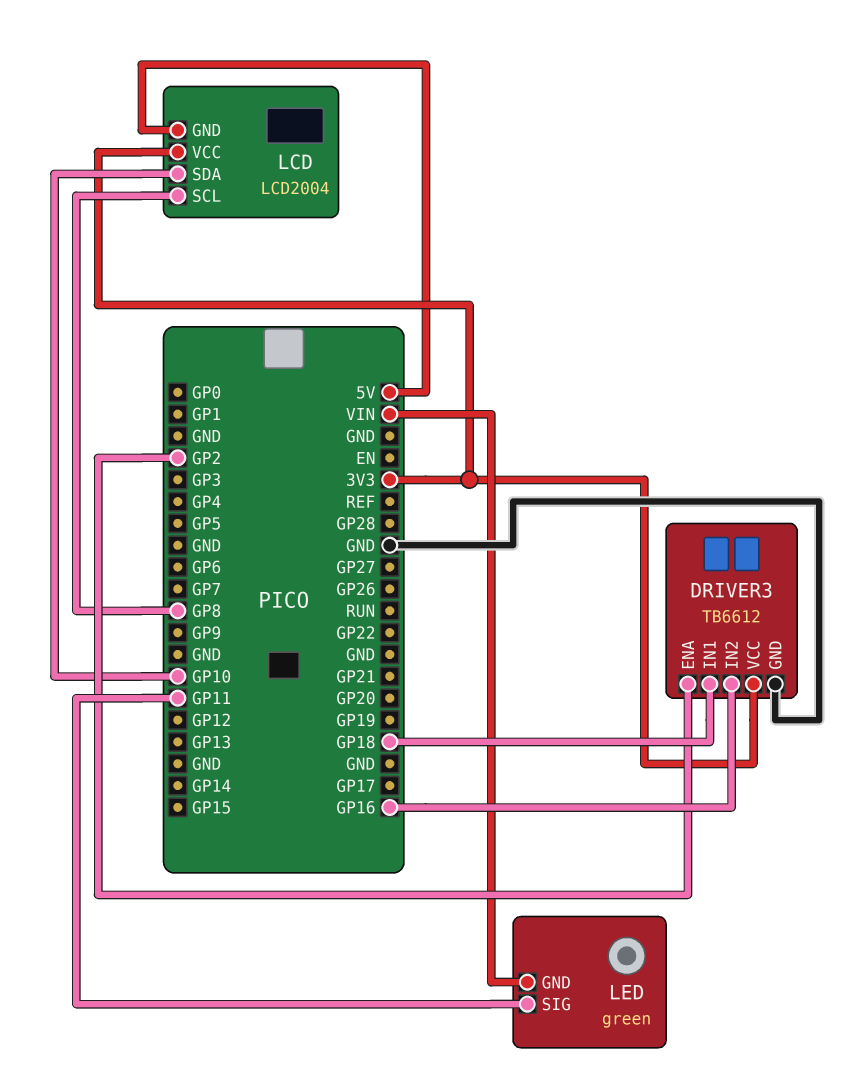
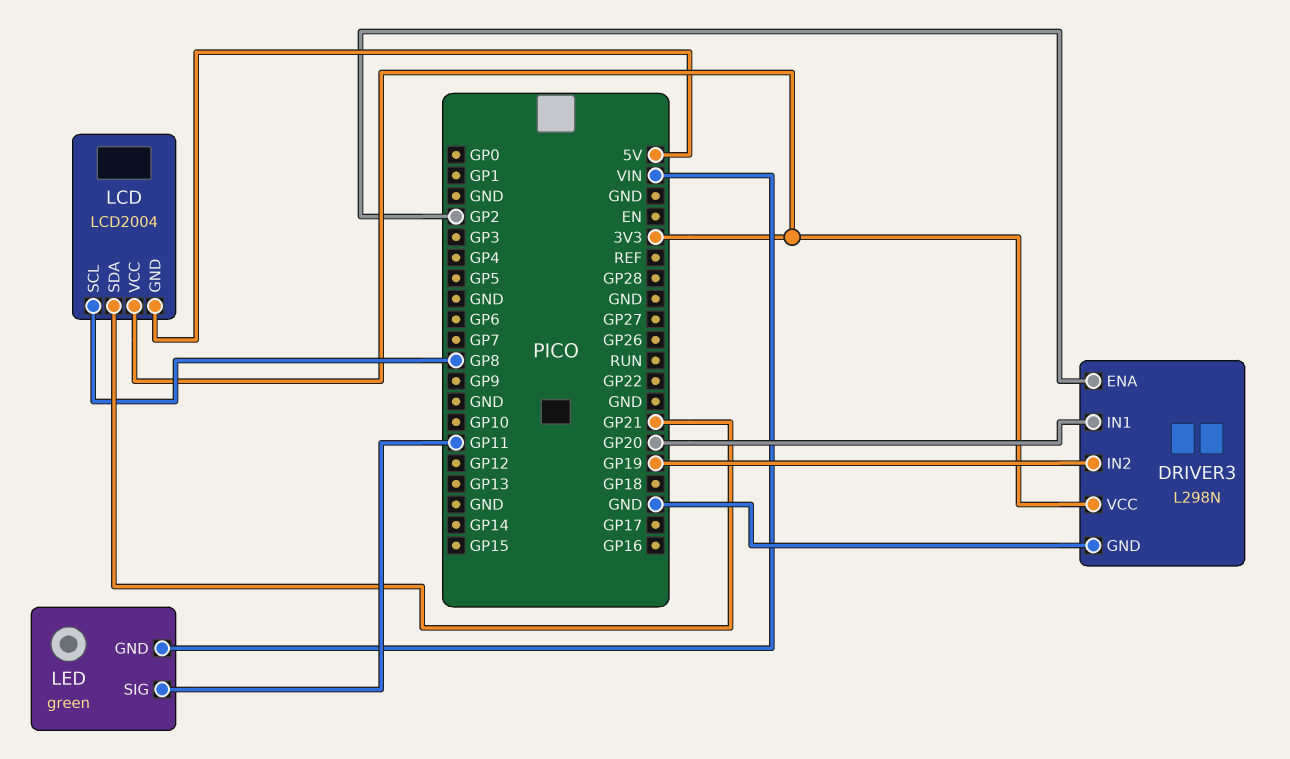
DRIVER3: TB6612 -> L298N
DRIVER3 pin IN1: GP18 -> GP20
DRIVER3 pin IN2: GP16 -> GP19
LCD pin SDA: GP10 -> GP21

